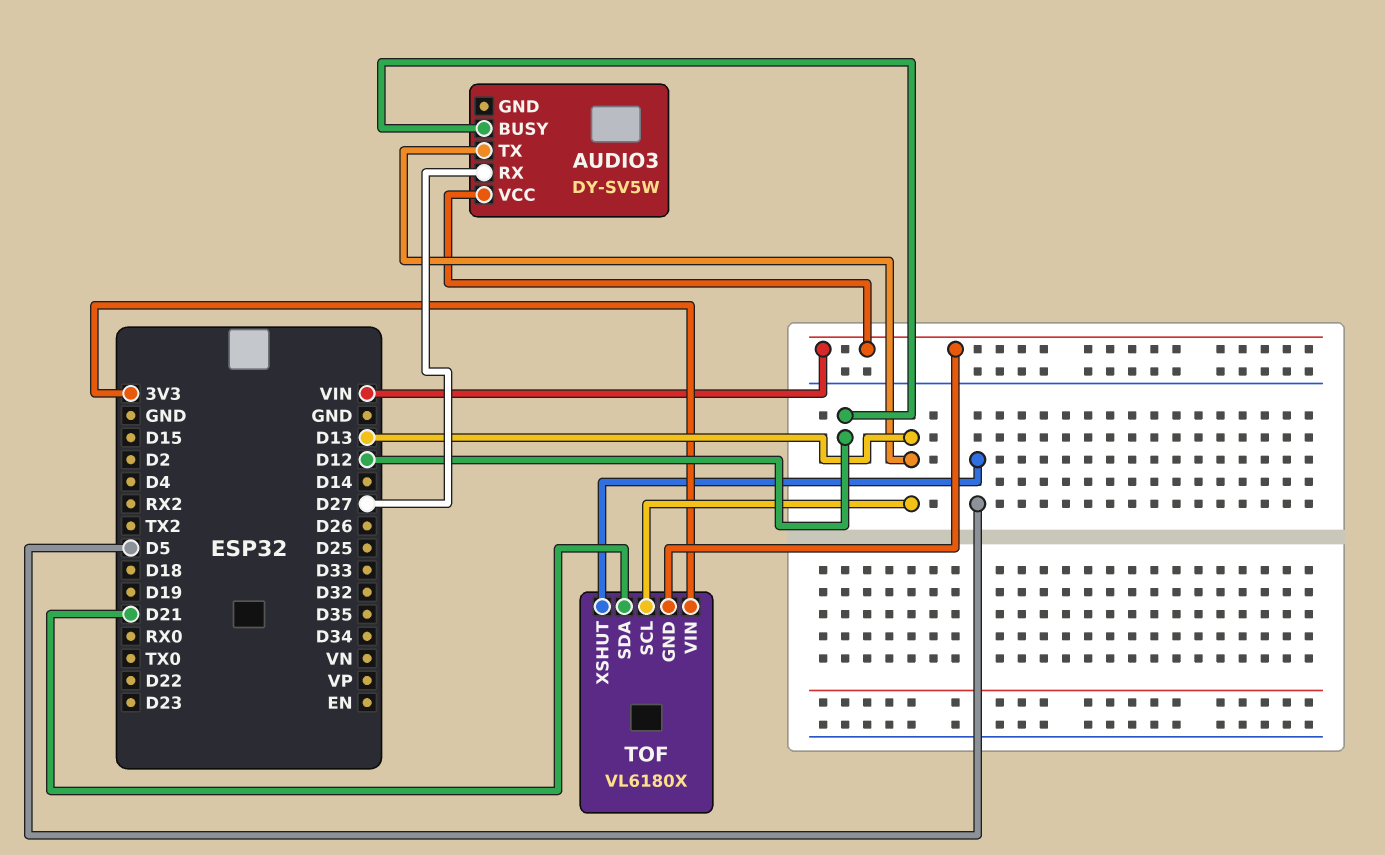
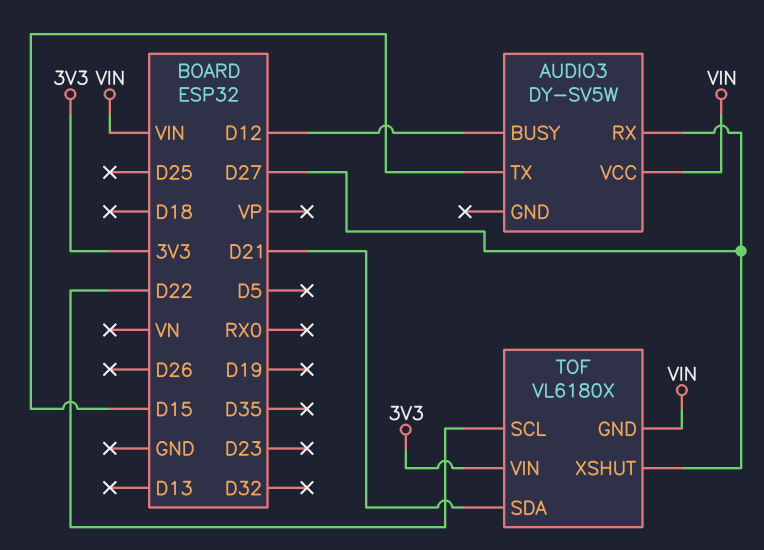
AUDIO3 pin TX: D13 -> D15
TOF pin SCL: D13 -> D22
TOF pin XSHUT: D5 -> D27

